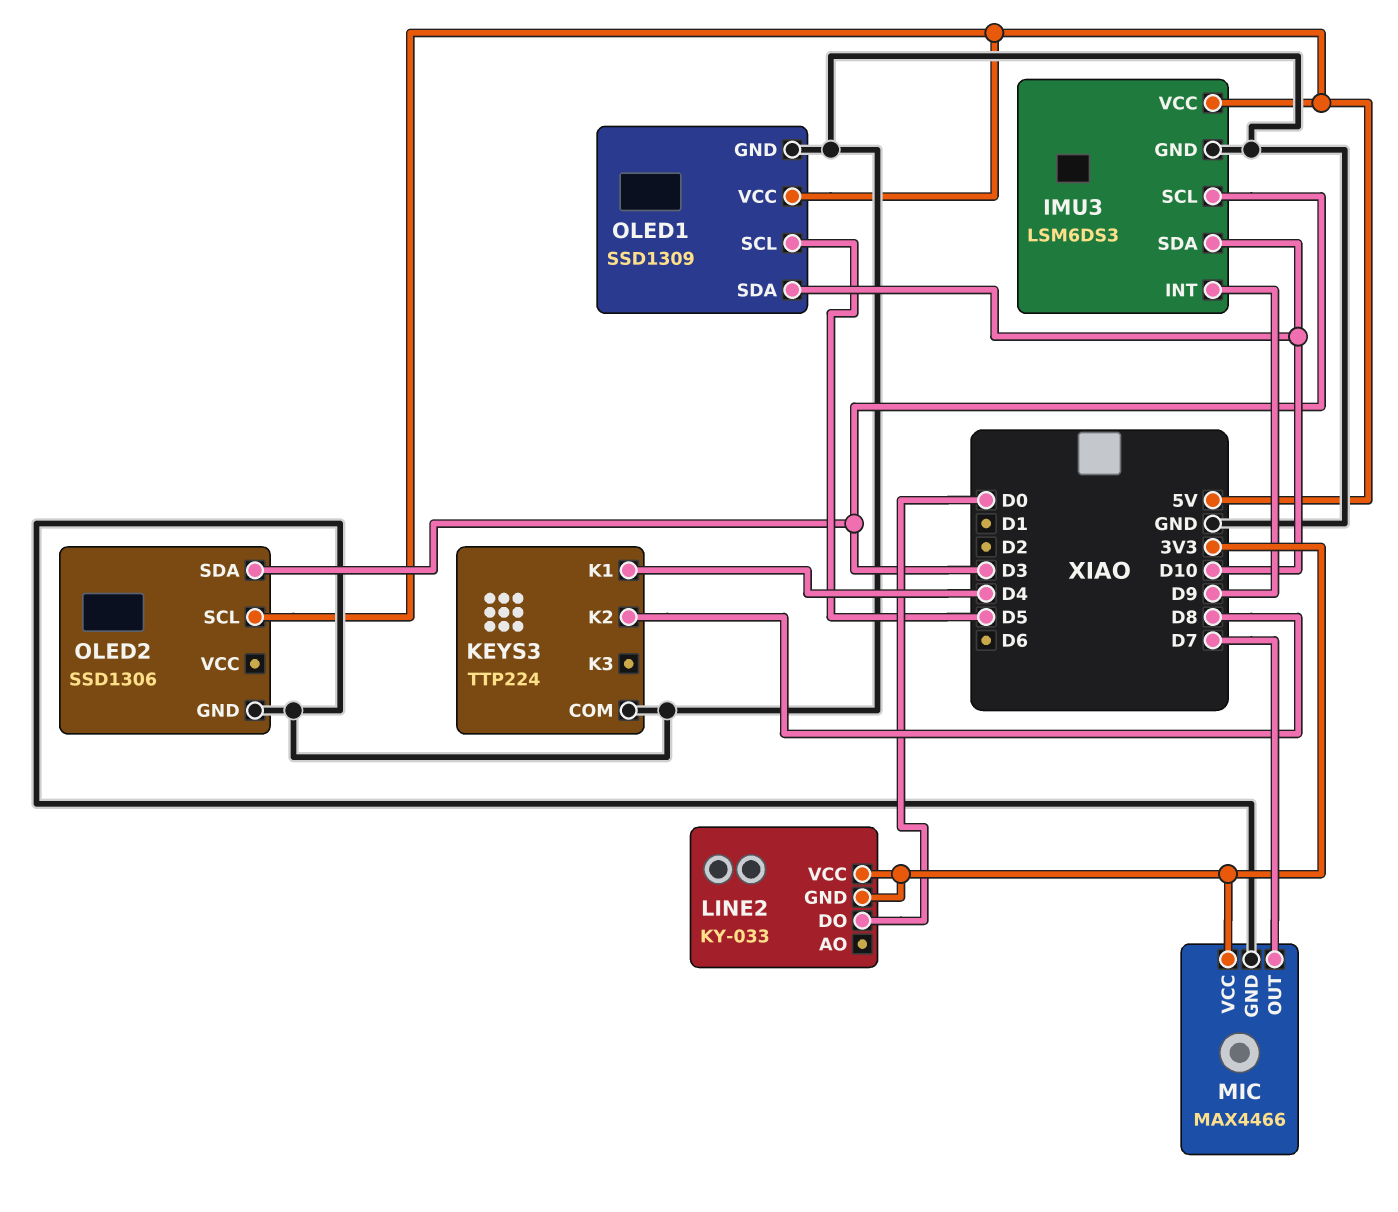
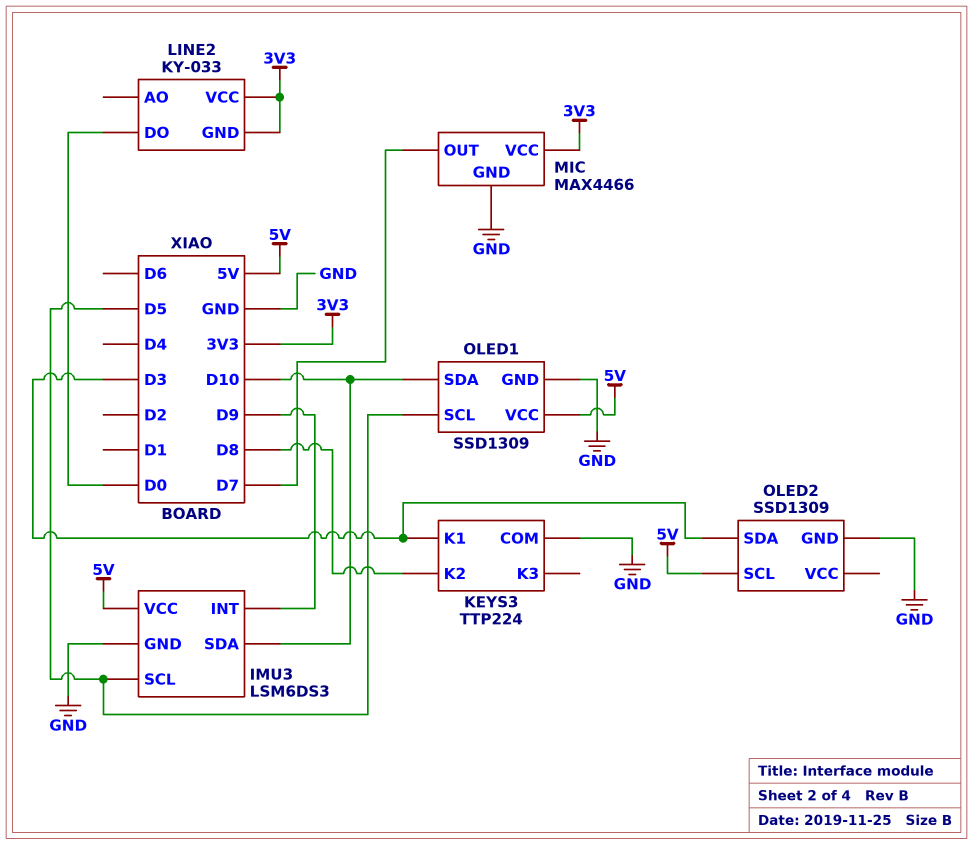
IMU3 pin SCL: D3 -> D5
KEYS3 pin K1: D4 -> D3
OLED2: SSD1306 -> SSD1309

